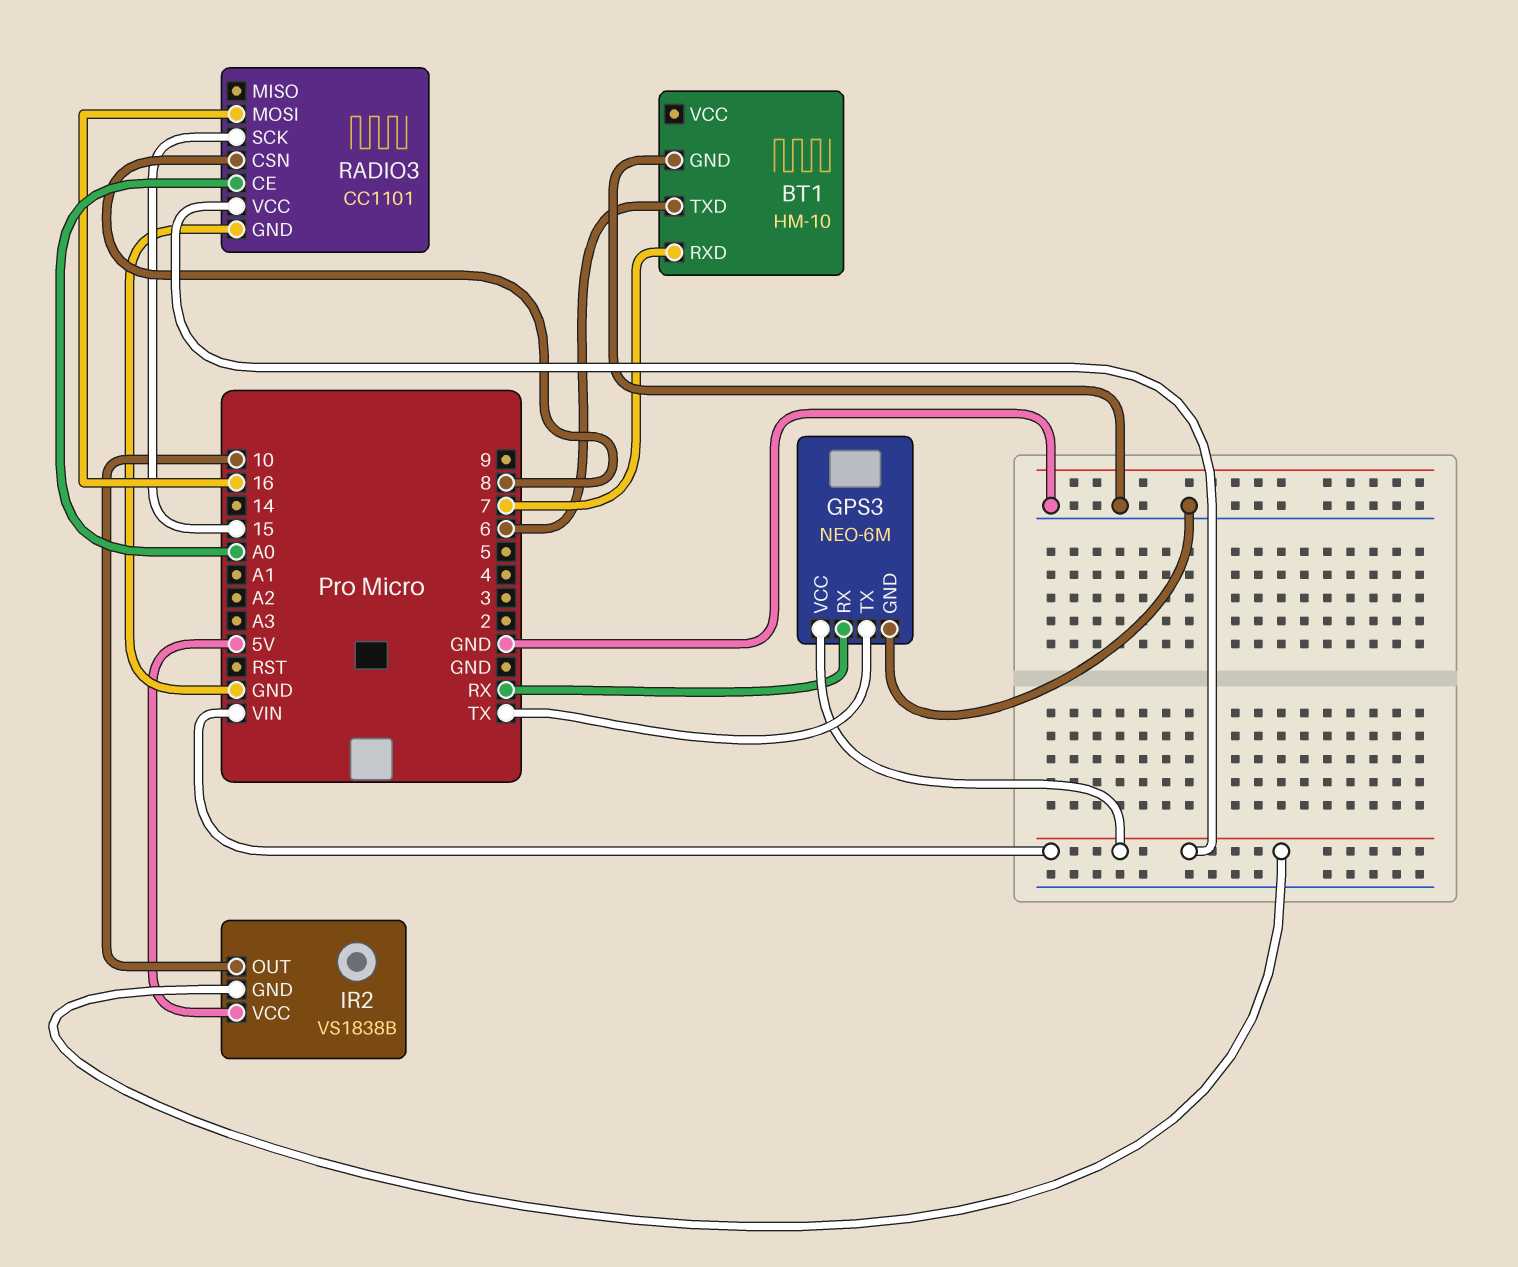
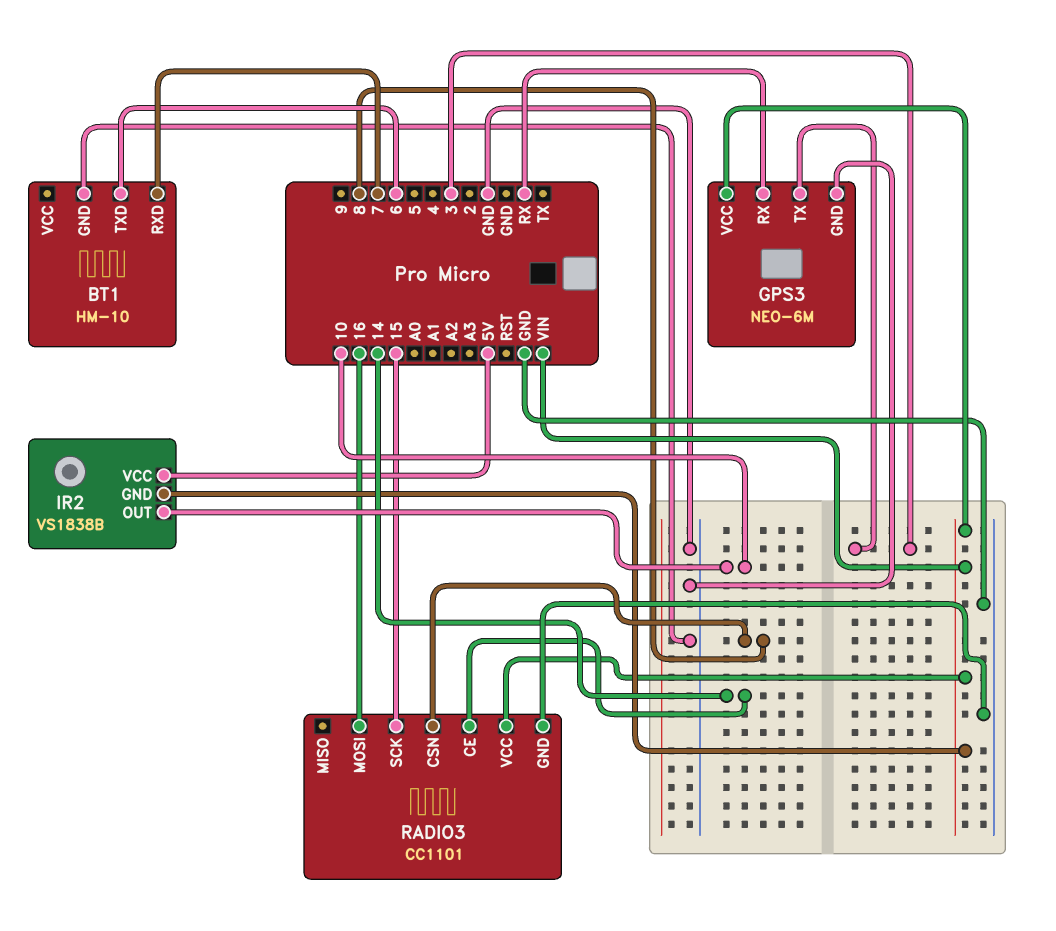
GPS3 pin TX: TX -> 3
RADIO3 pin CE: A0 -> 14

